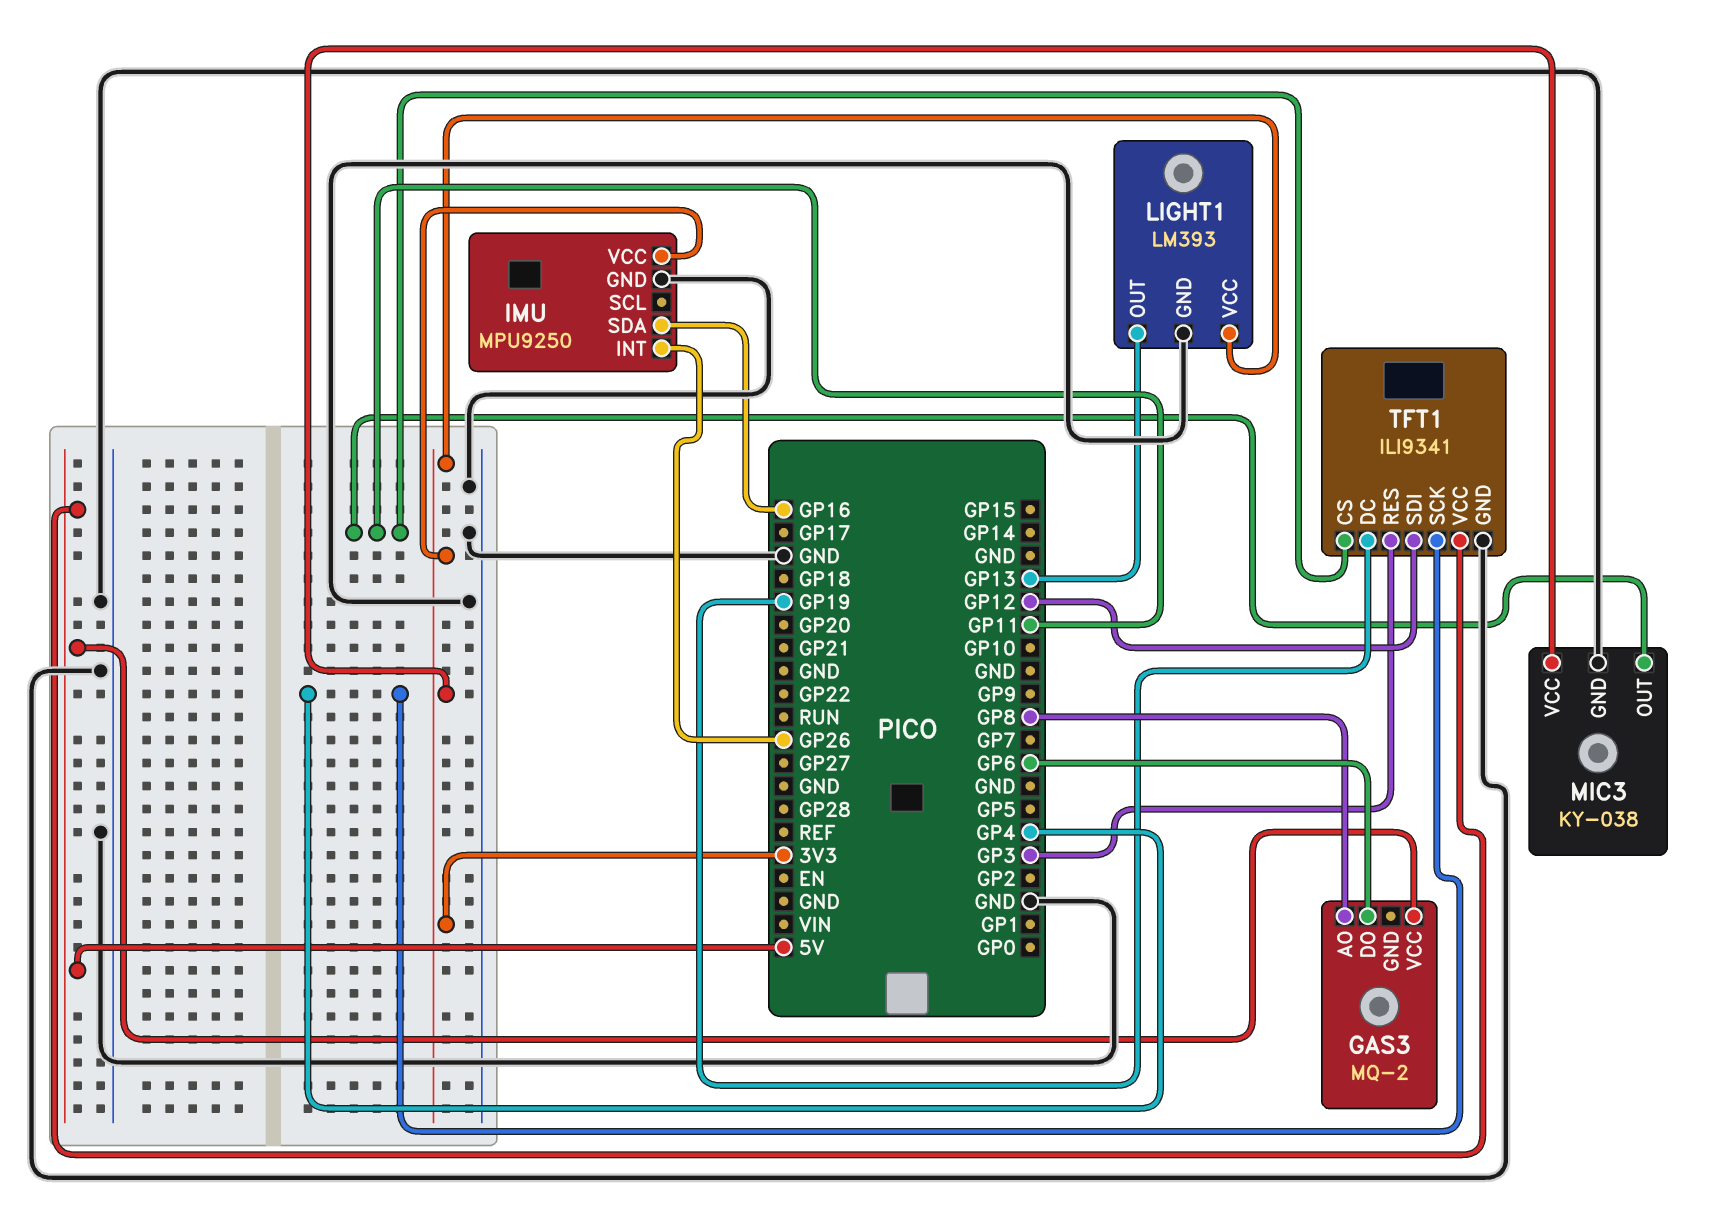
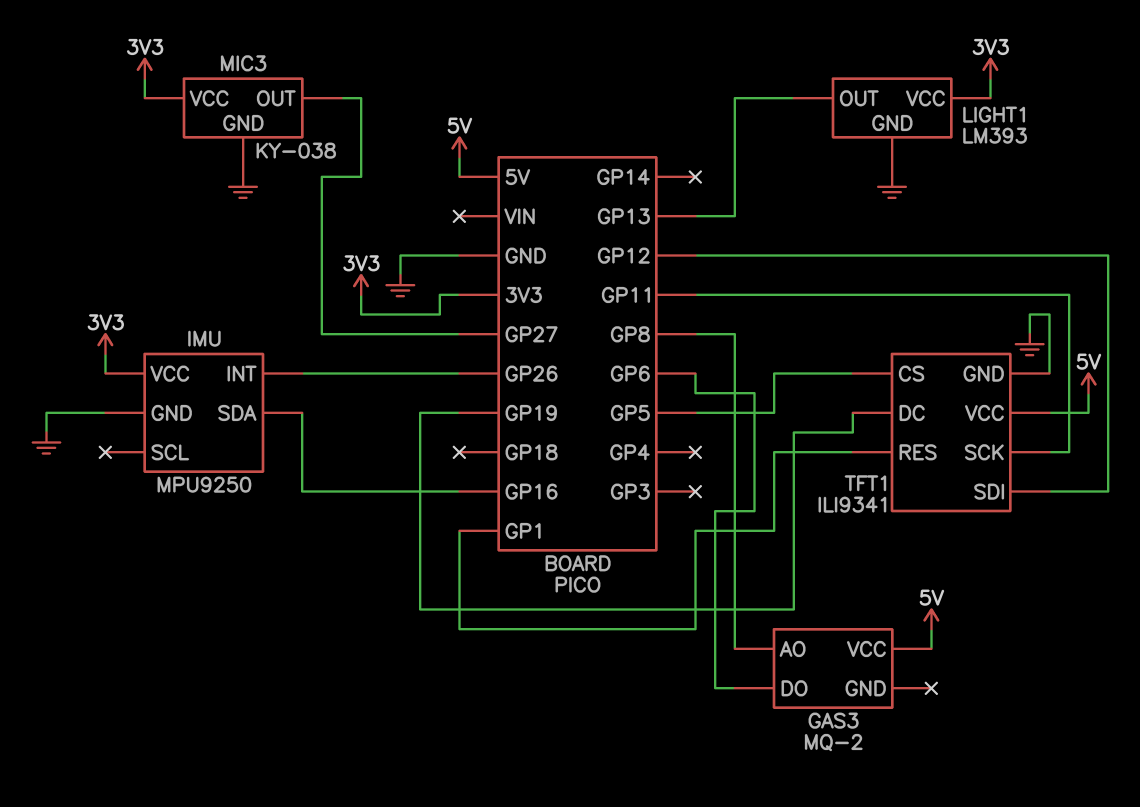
MIC3 pin OUT: GP11 -> GP27
TFT1 pin CS: GP11 -> GP5
TFT1 pin RES: GP3 -> GP1
TFT1 pin SCK: GP4 -> GP11

